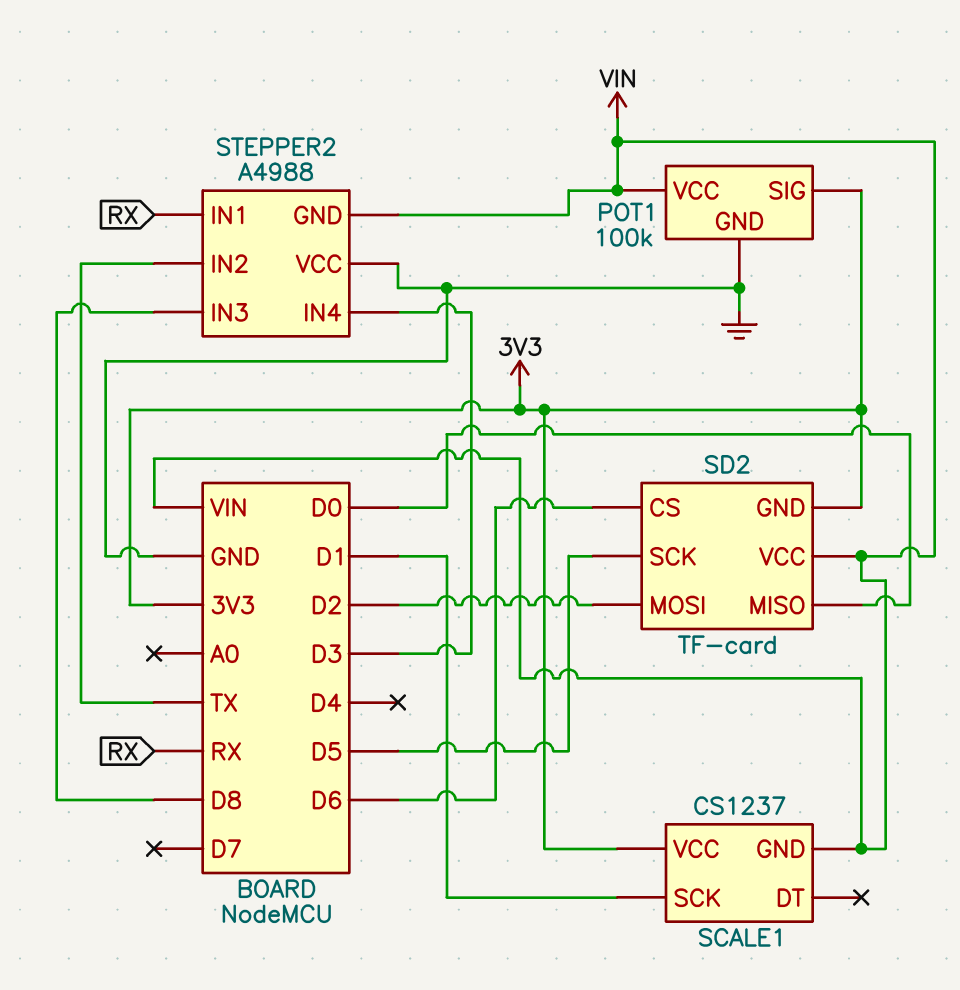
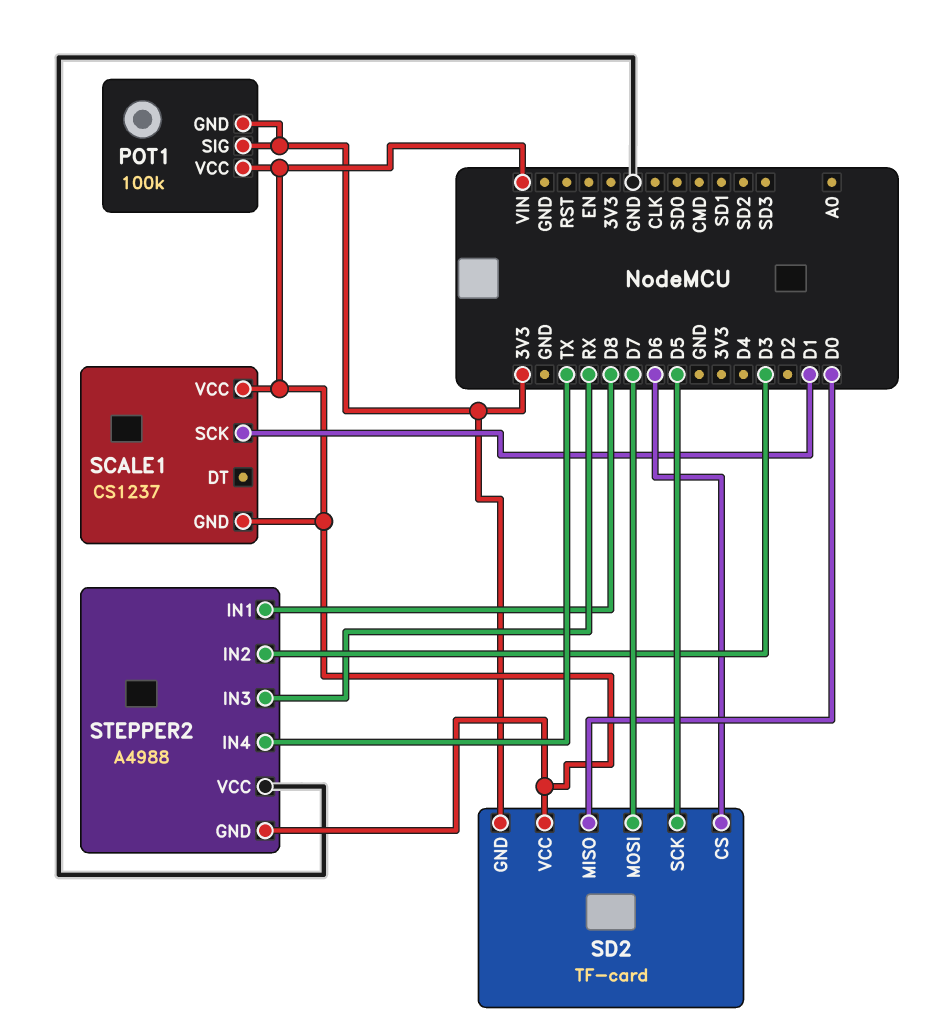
POT1 pin GND: GND -> 3V3
SCALE1 pin VCC: 3V3 -> VIN
SD2 pin MOSI: D2 -> D7
STEPPER2 pin IN1: RX -> D8
STEPPER2 pin IN2: TX -> D3
STEPPER2 pin IN3: D8 -> RX
STEPPER2 pin IN4: D3 -> TX

